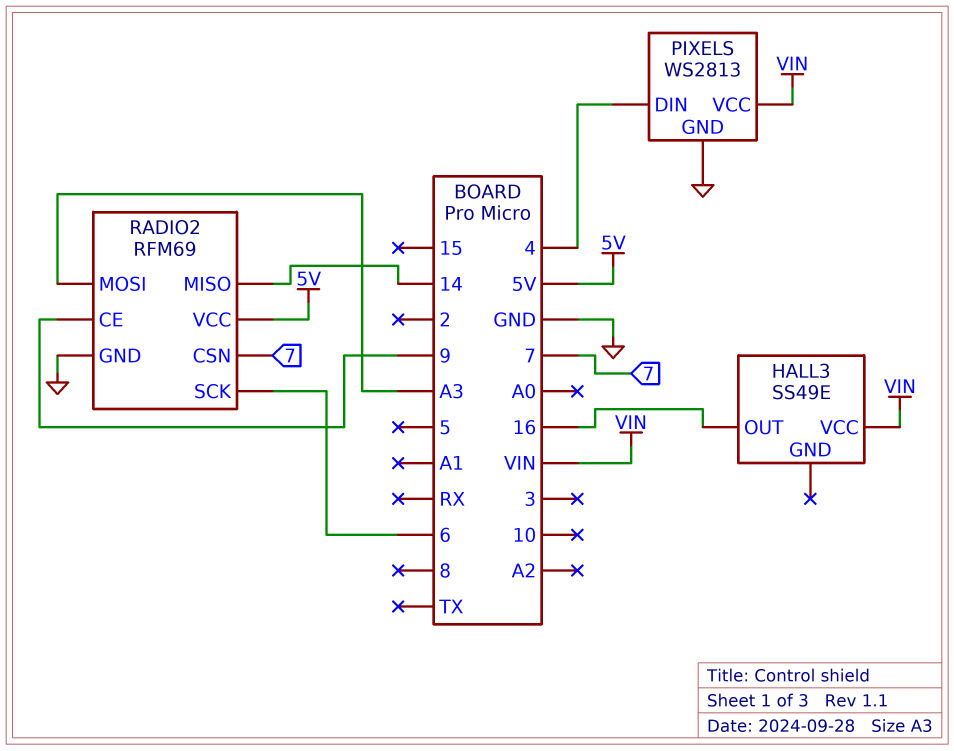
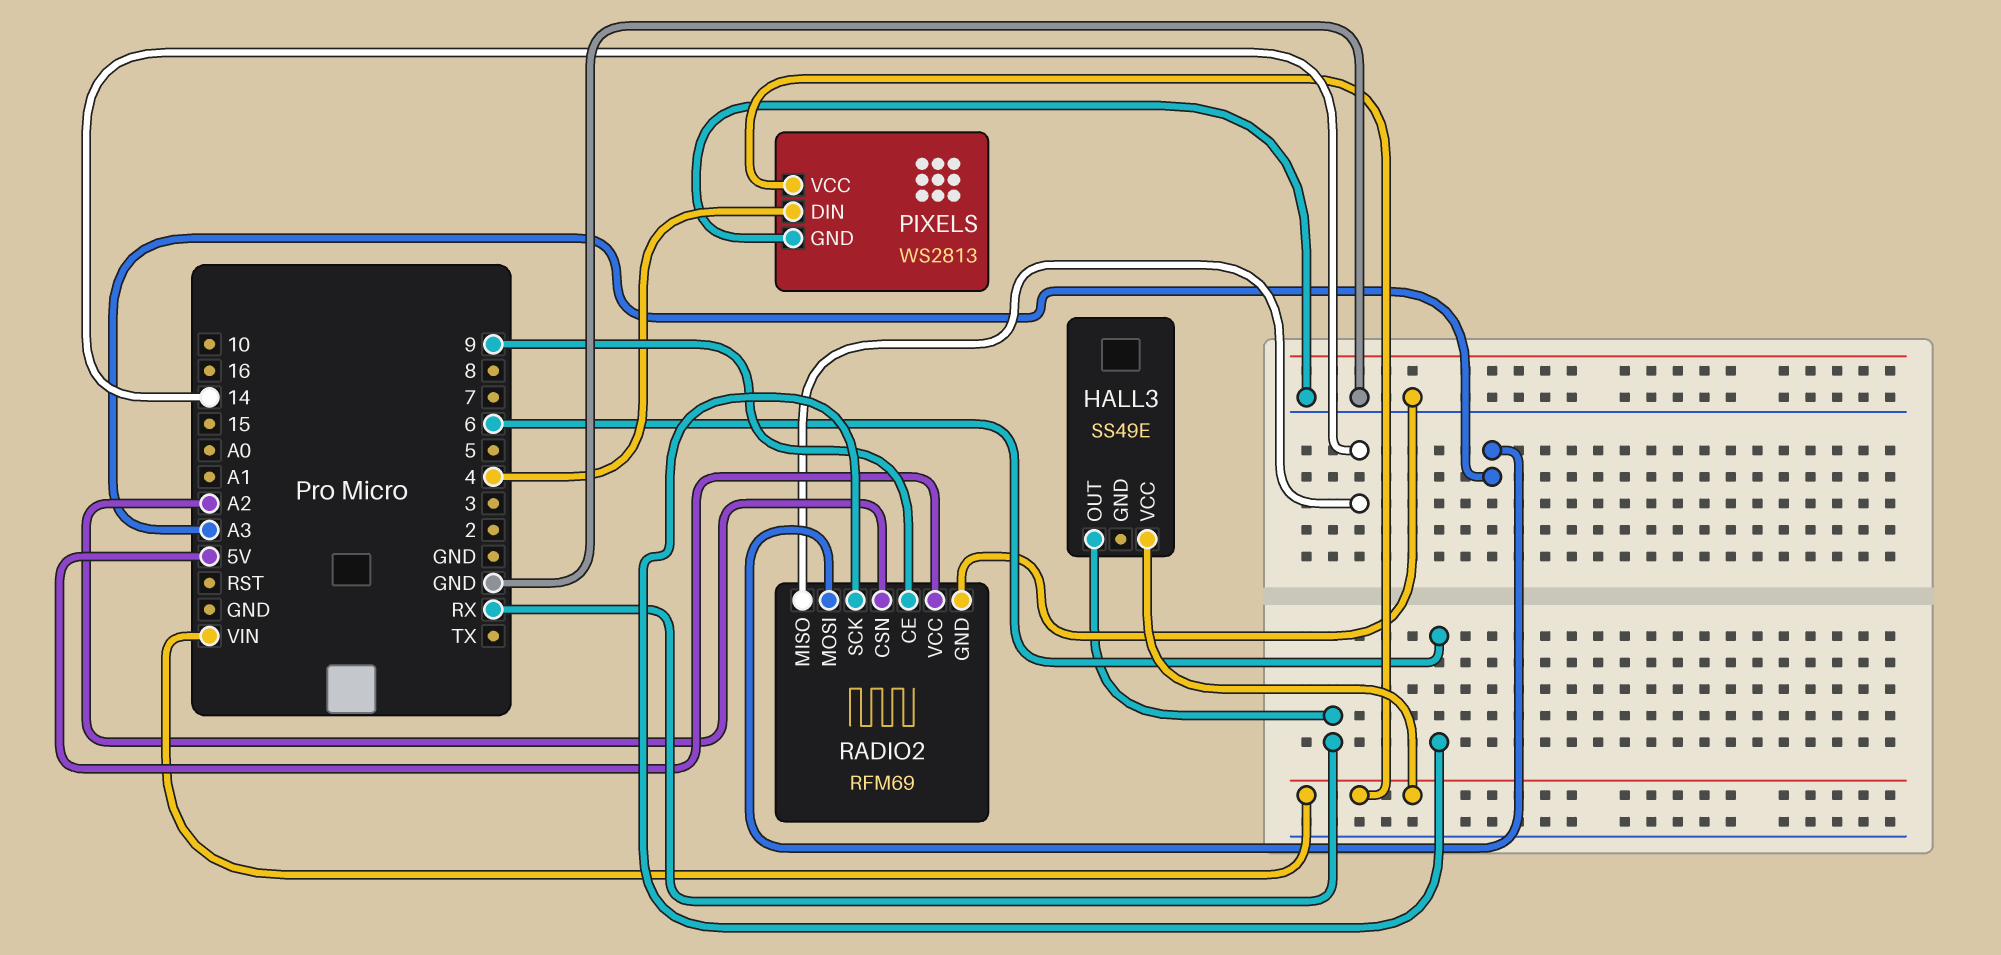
HALL3 pin OUT: 16 -> RX
RADIO2 pin CSN: 7 -> A2

